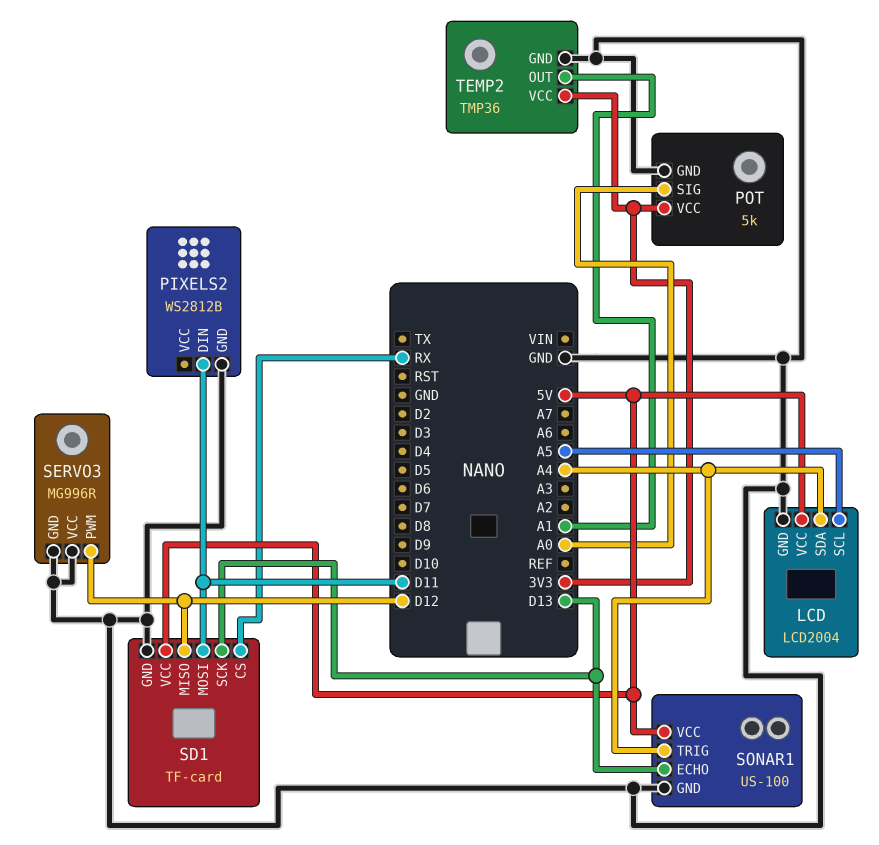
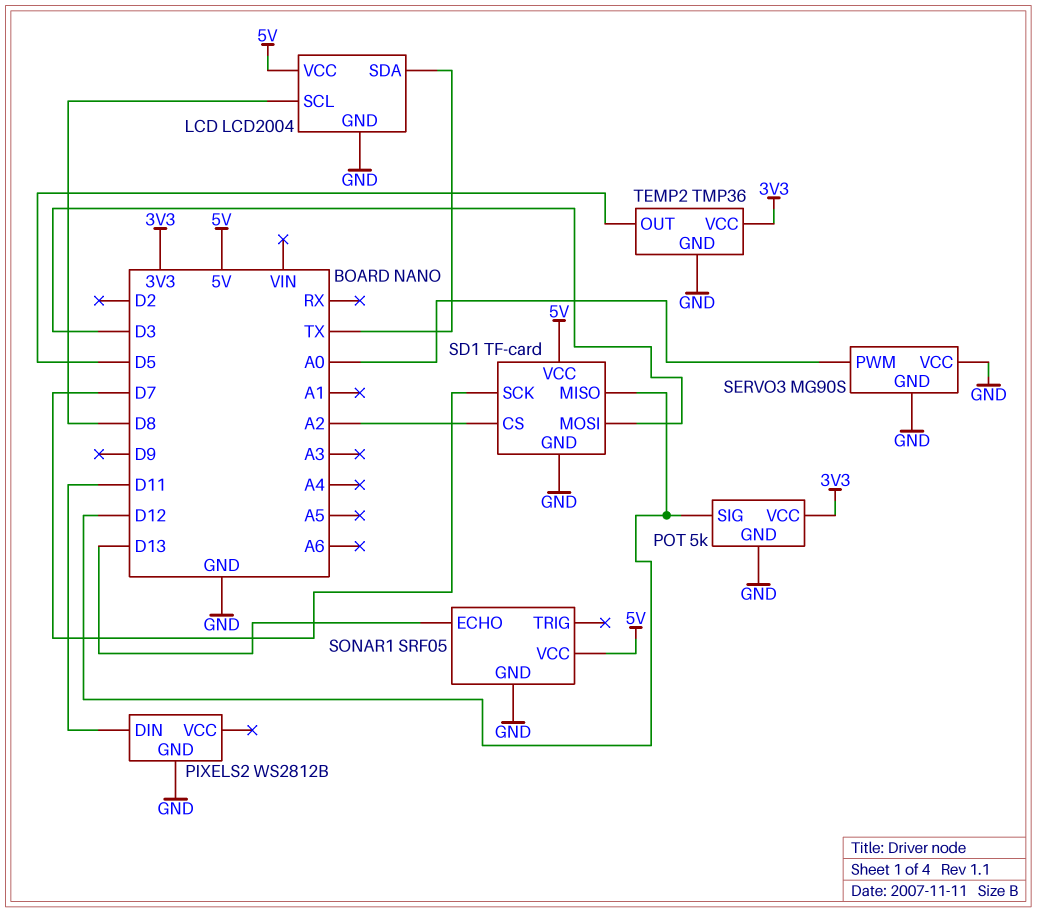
LCD pin SCL: A5 -> D8
LCD pin SDA: A4 -> TX
POT pin SIG: A0 -> D12
SD1 pin CS: RX -> A2
SD1 pin MOSI: D11 -> D3
SD1 pin SCK: D13 -> D7
SERVO3: MG996R -> MG90S
SERVO3 pin PWM: D12 -> A0
SONAR1: US-100 -> SRF05
SONAR1 pin TRIG: A4 -> none
TEMP2 pin OUT: A1 -> D5

